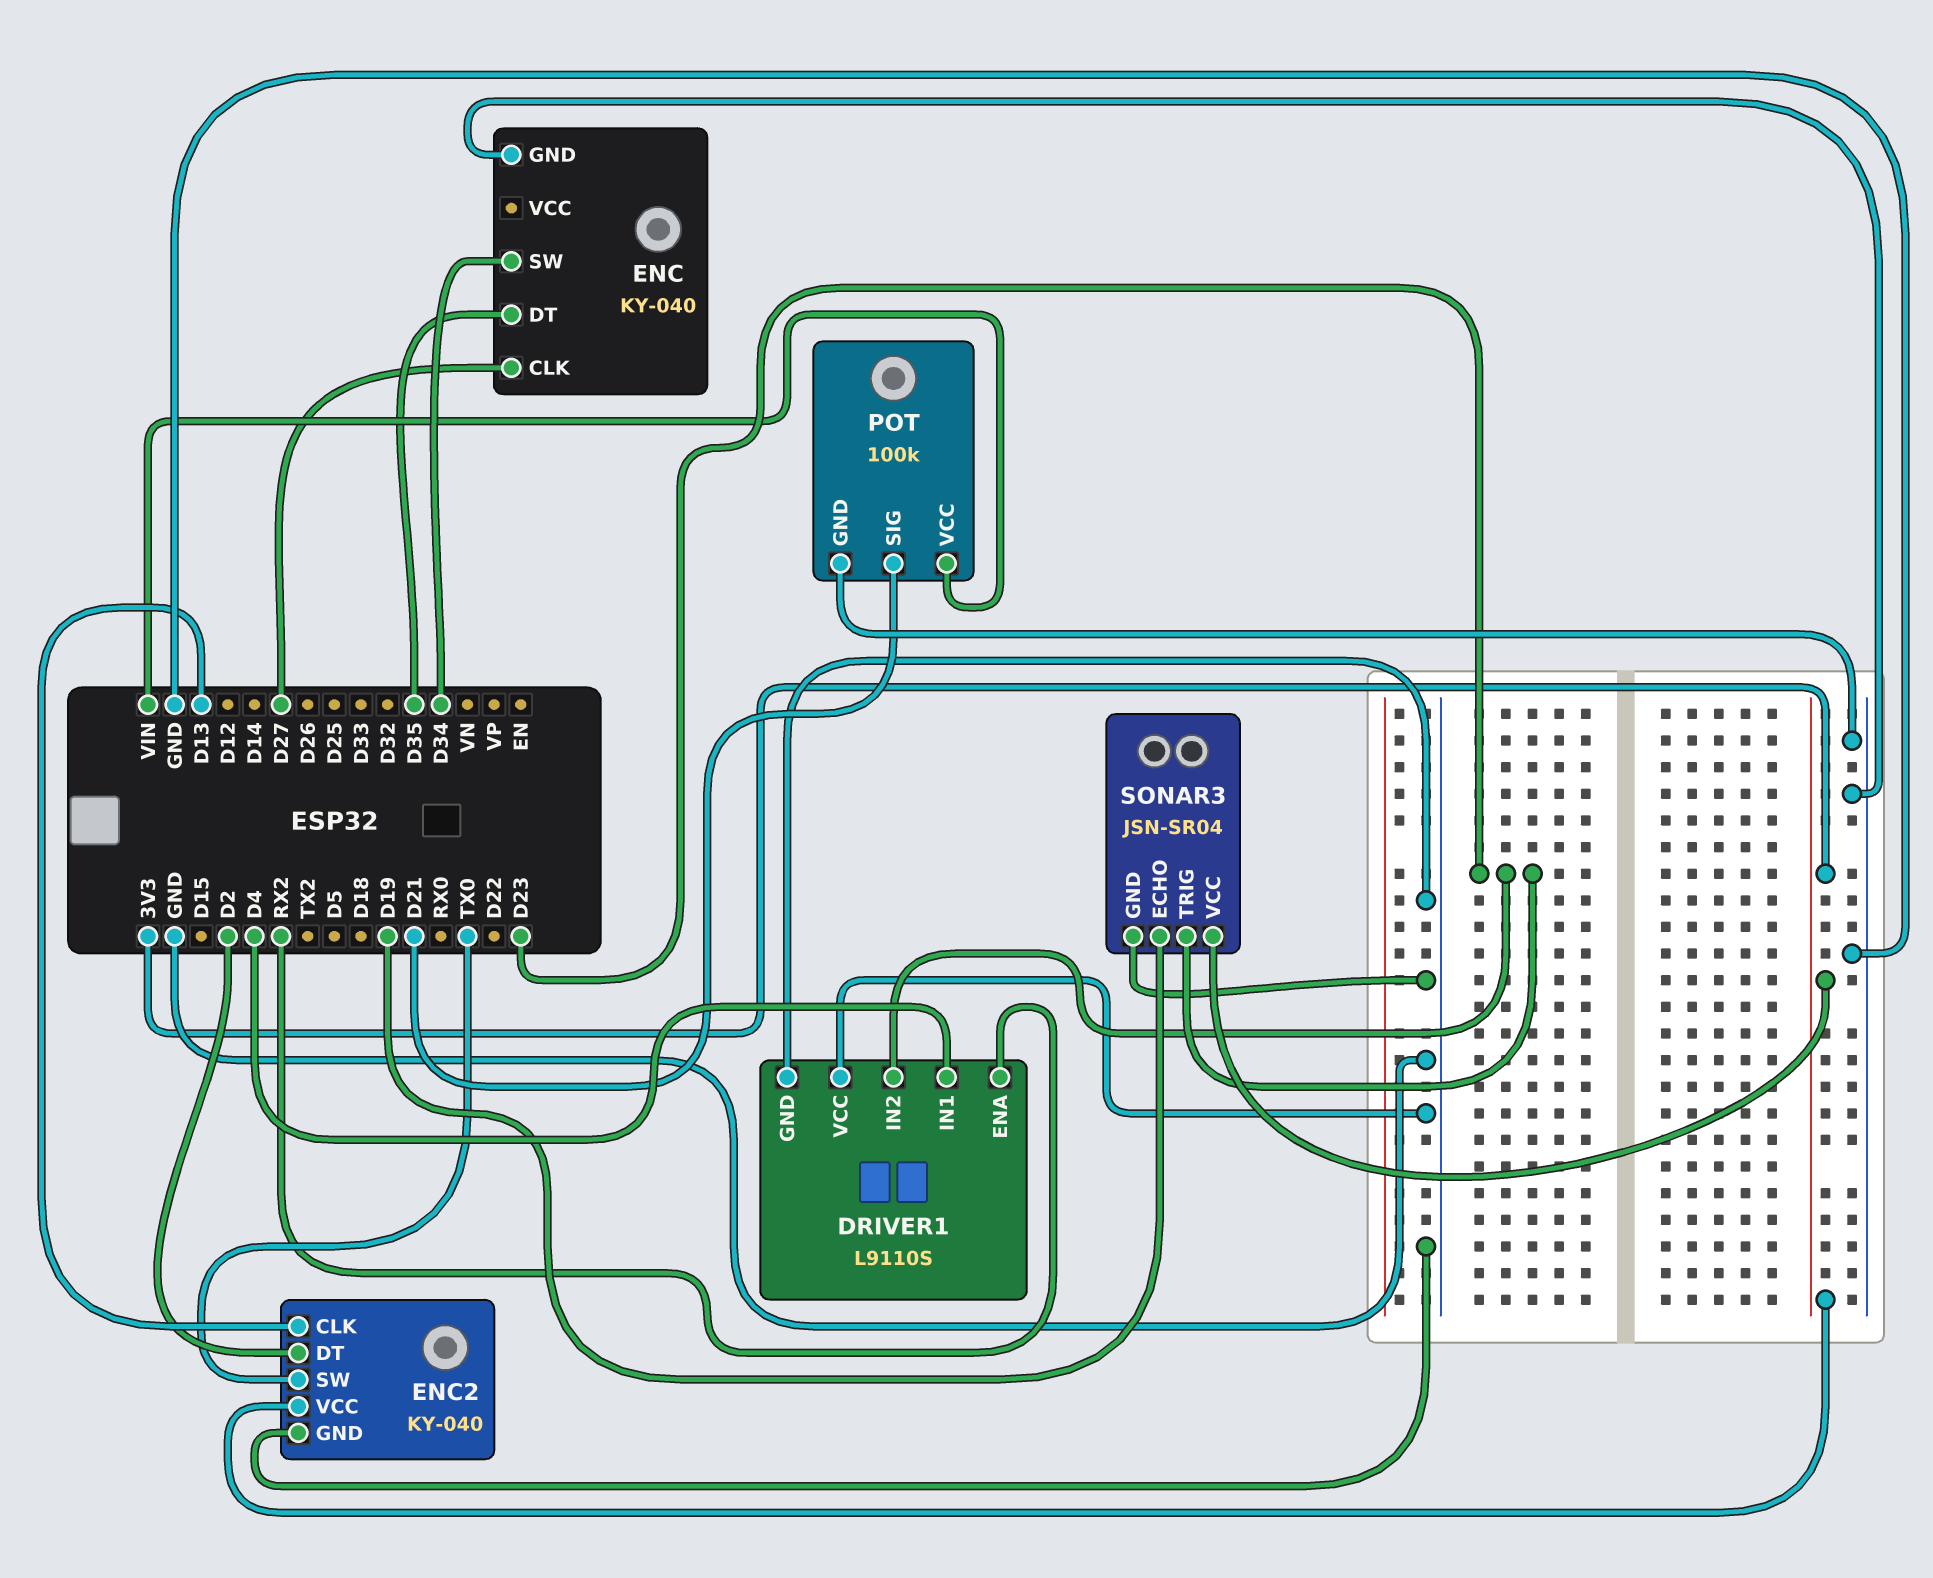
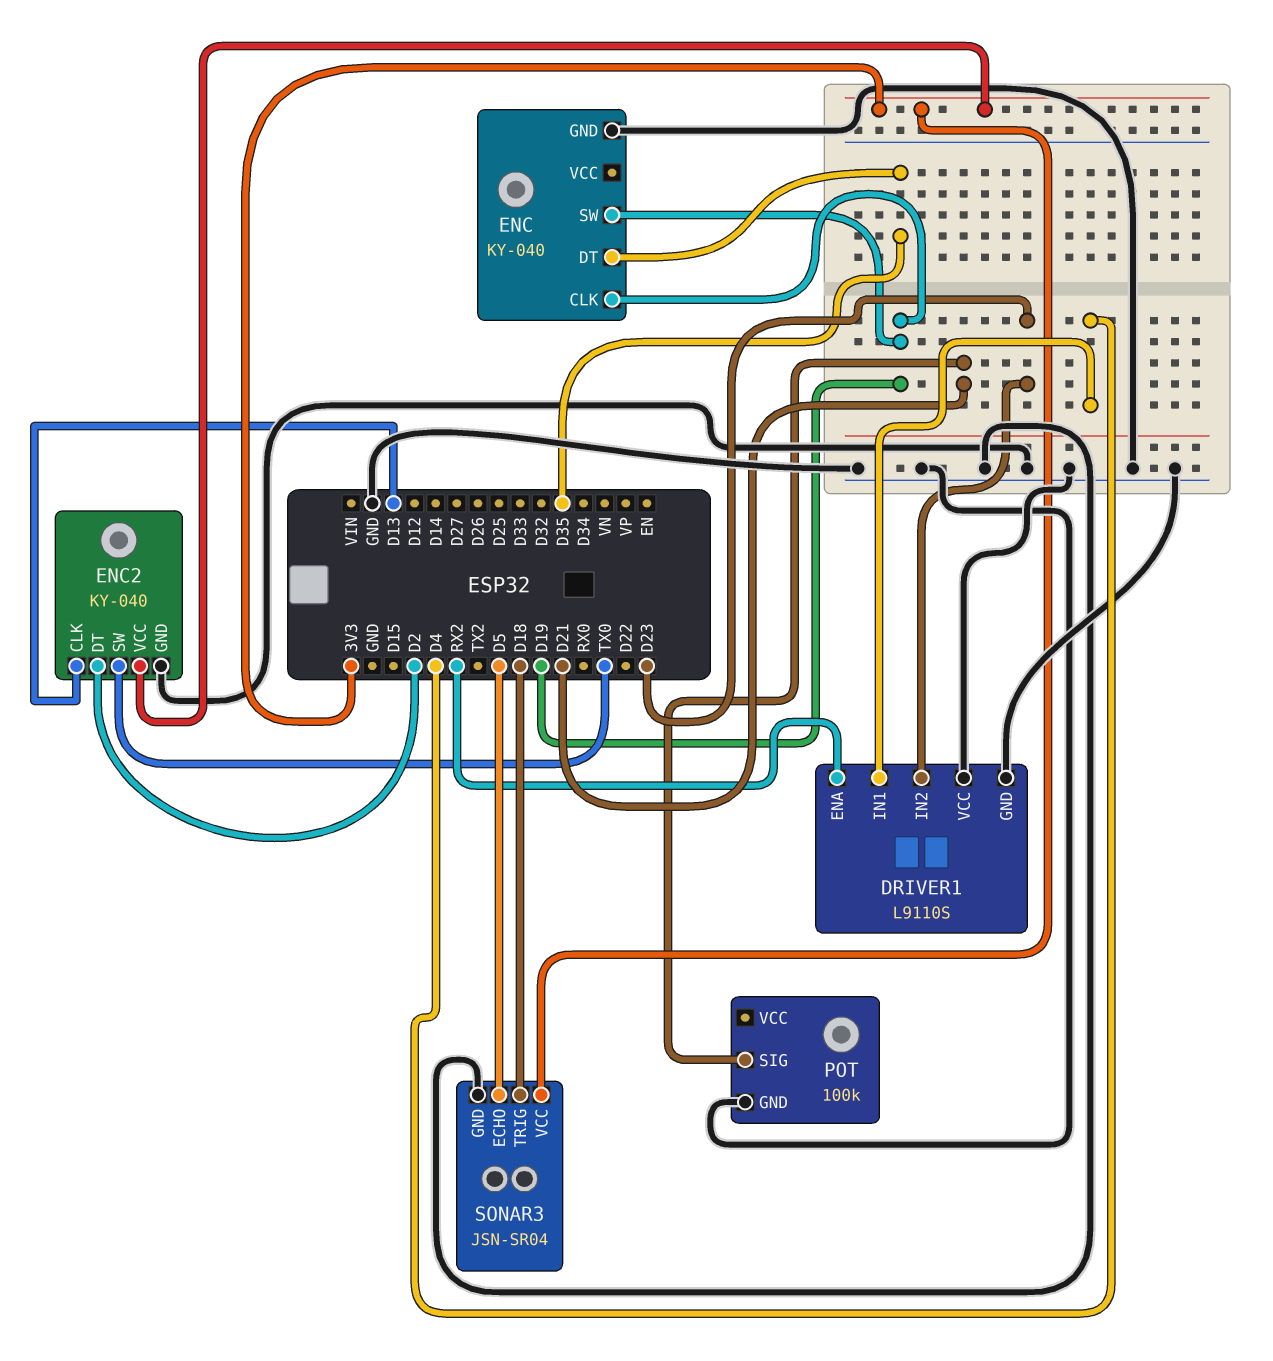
ENC pin CLK: D27 -> D19
ENC pin SW: D34 -> D19
POT pin VCC: VIN -> none
SONAR3 pin ECHO: D19 -> D5
SONAR3 pin TRIG: D23 -> D18

